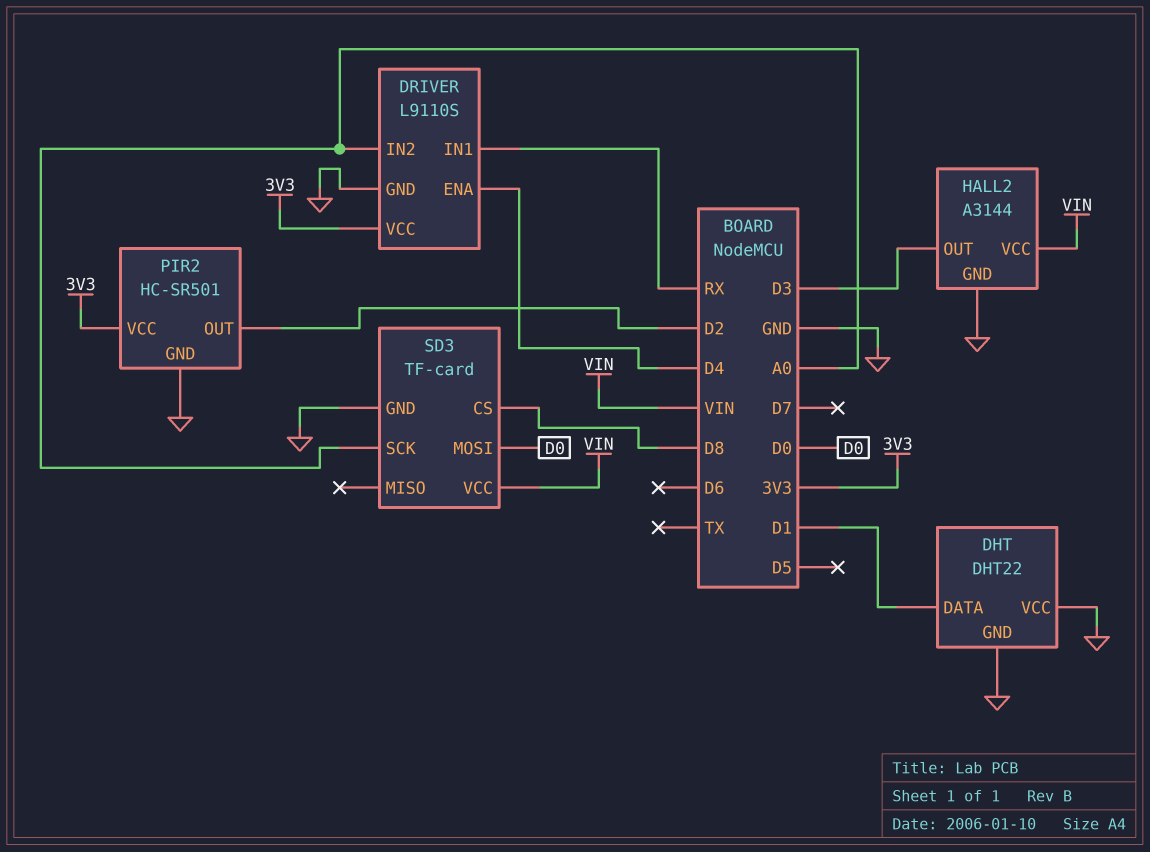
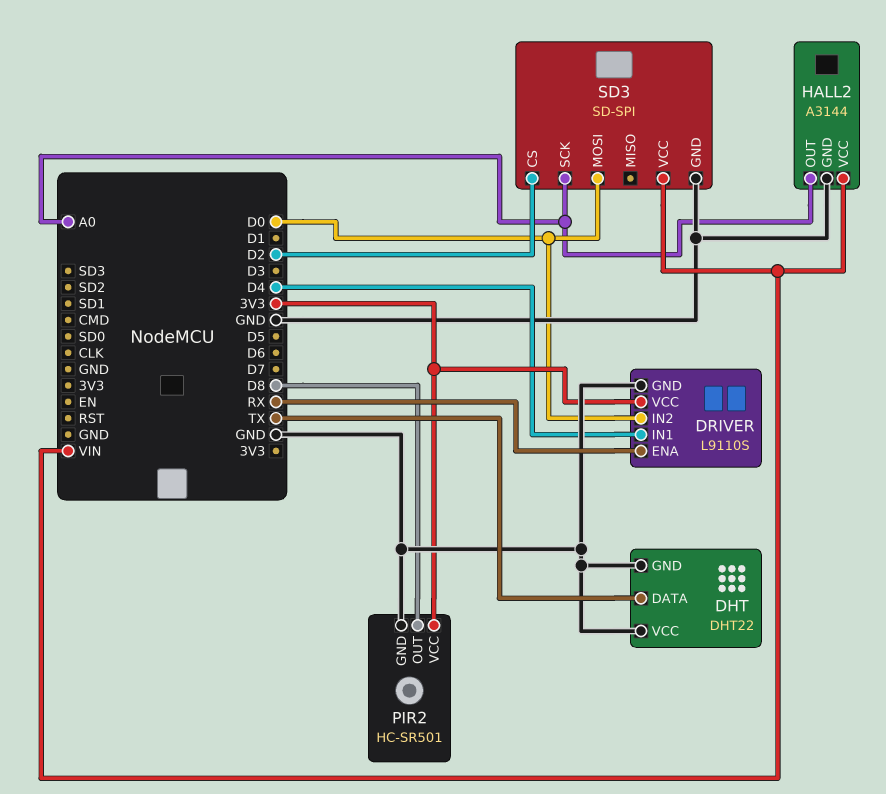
DHT pin DATA: D1 -> TX
DRIVER pin ENA: D4 -> RX
DRIVER pin IN1: RX -> D4
DRIVER pin IN2: A0 -> D0
HALL2 pin OUT: D3 -> A0
PIR2 pin OUT: D2 -> D8
SD3: TF-card -> SD-SPI
SD3 pin CS: D8 -> D2

